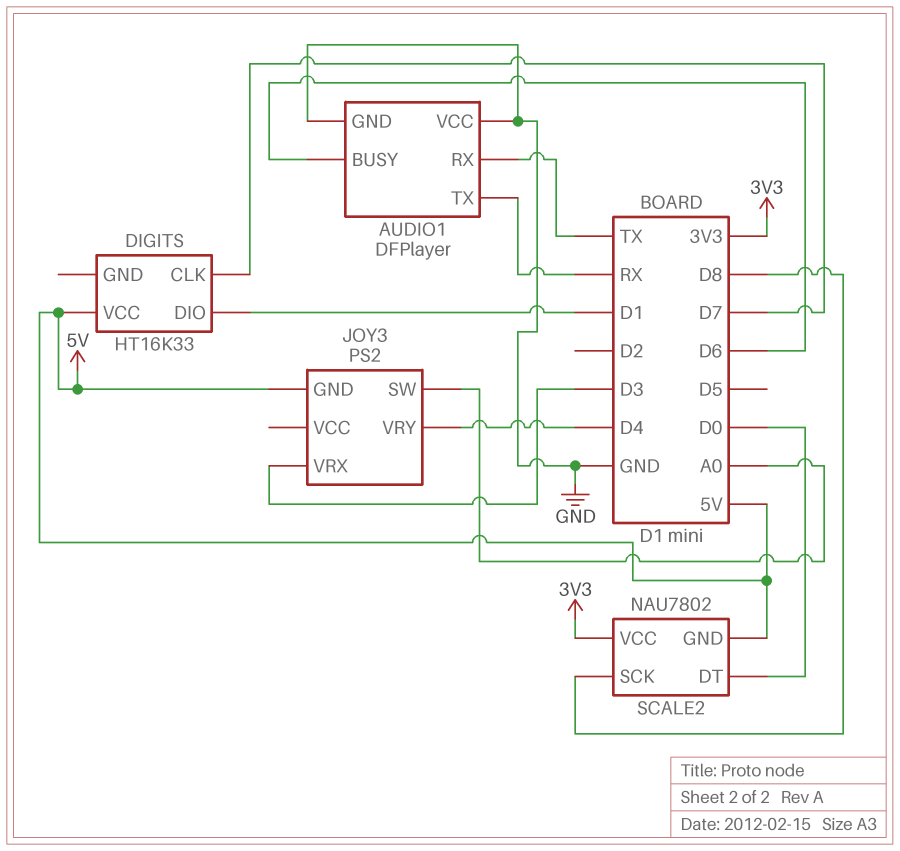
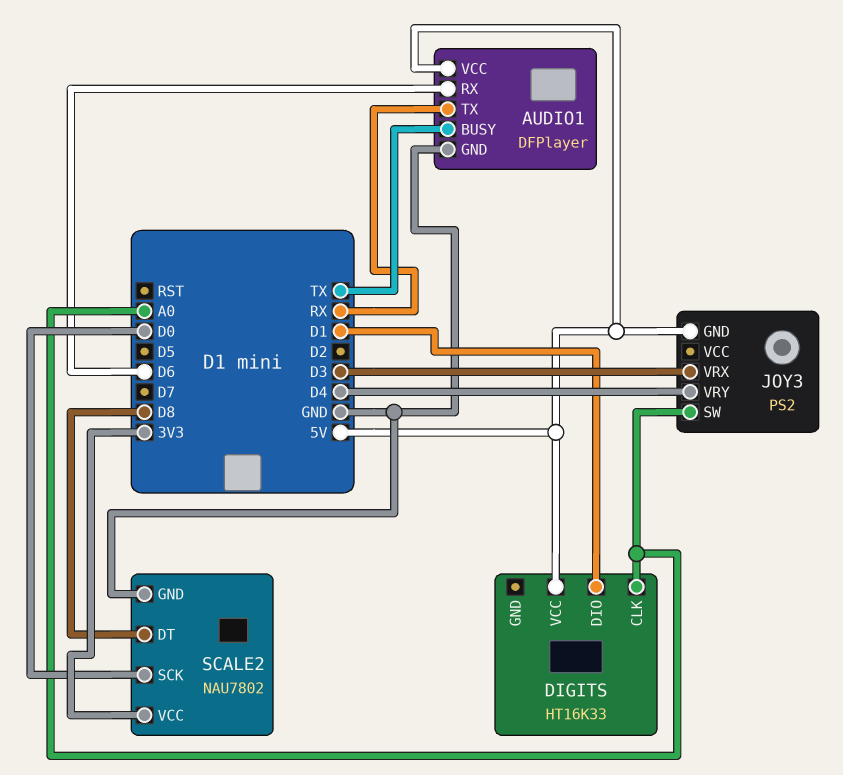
AUDIO1 pin BUSY: D6 -> TX
AUDIO1 pin RX: TX -> D6
AUDIO1 pin VCC: GND -> 5V
DIGITS pin CLK: D7 -> A0
SCALE2 pin DT: D0 -> D8
SCALE2 pin GND: 5V -> GND
SCALE2 pin SCK: D8 -> D0

